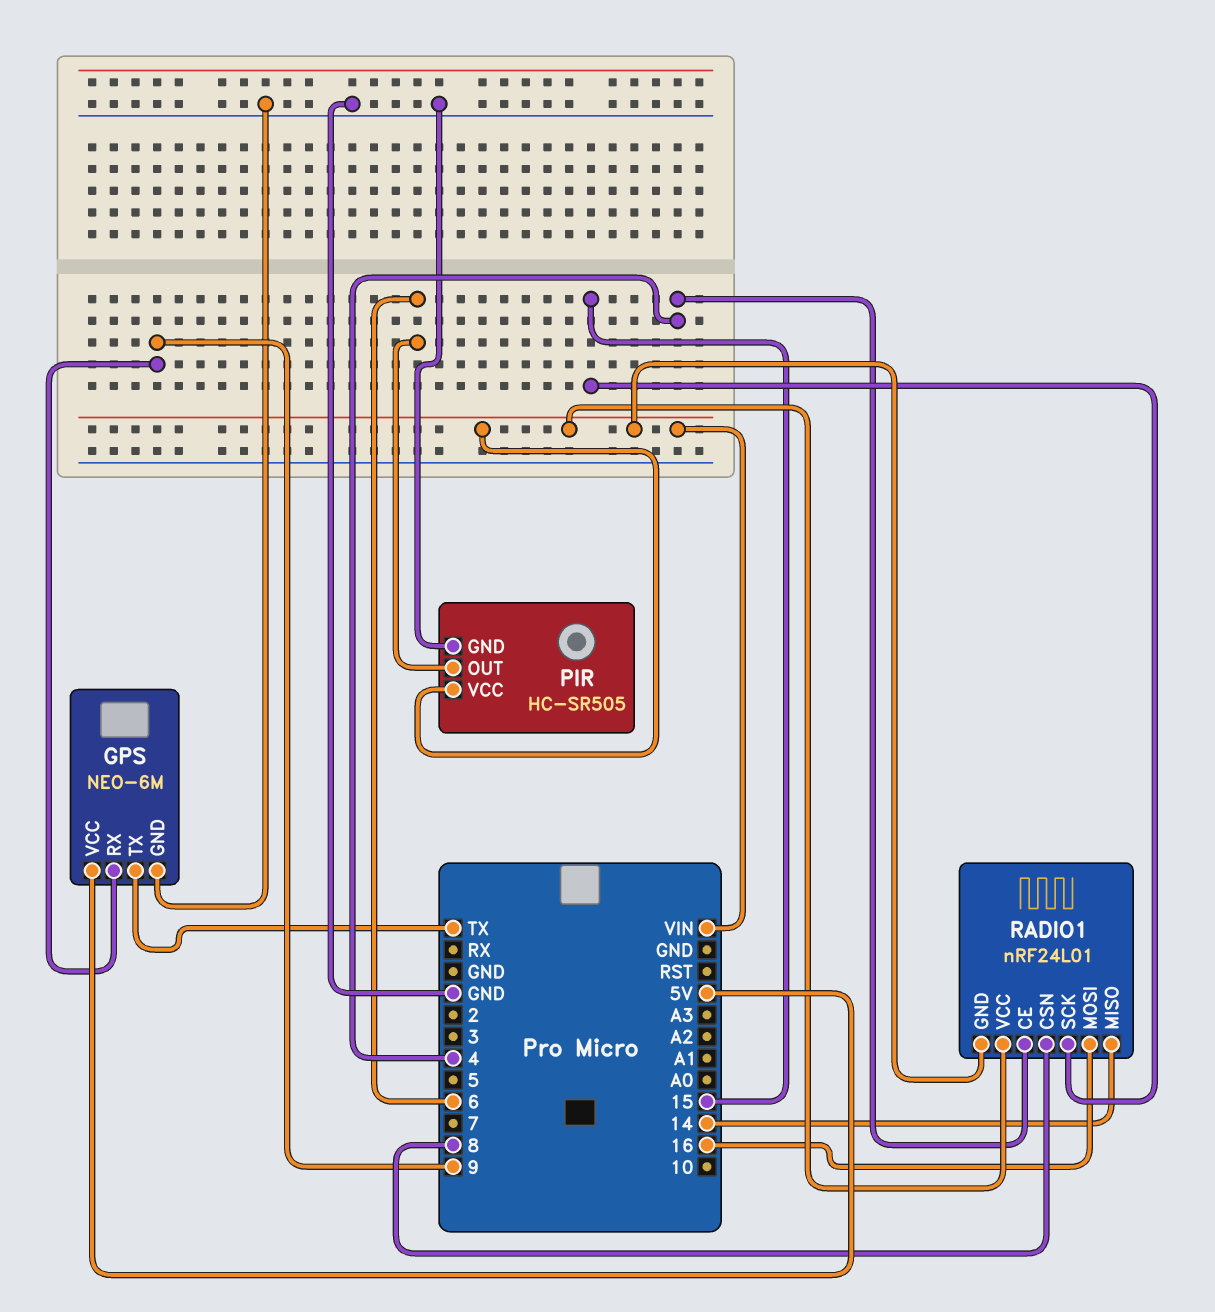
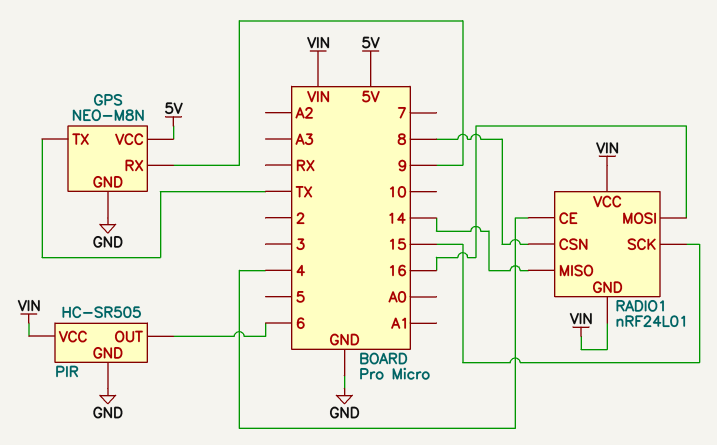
GPS: NEO-6M -> NEO-M8N

